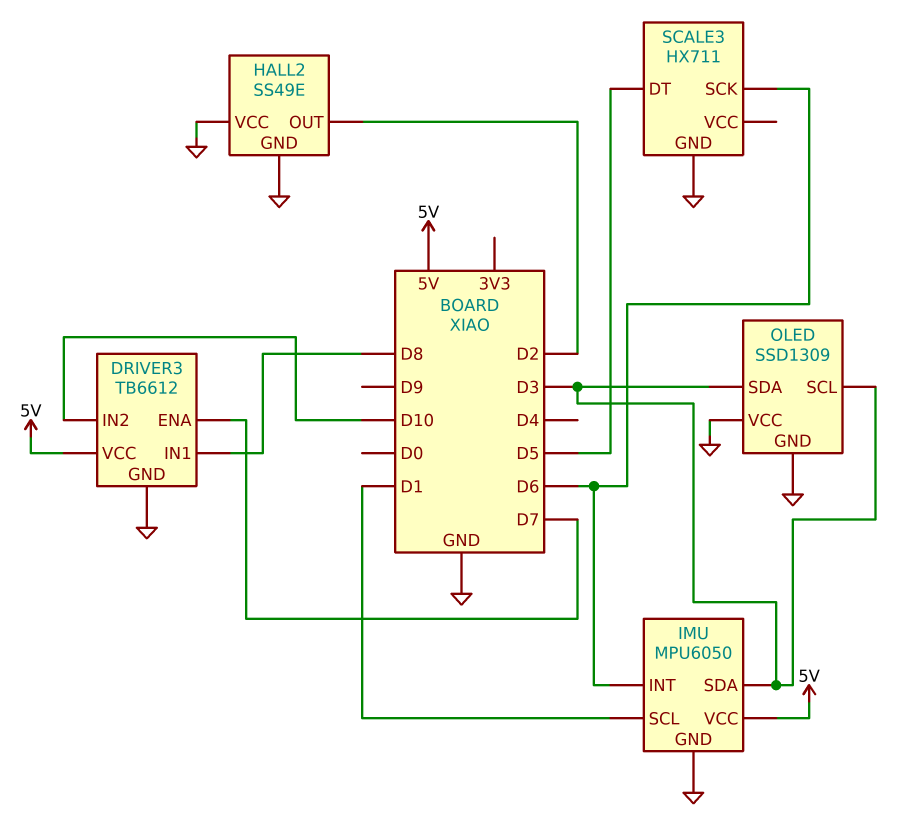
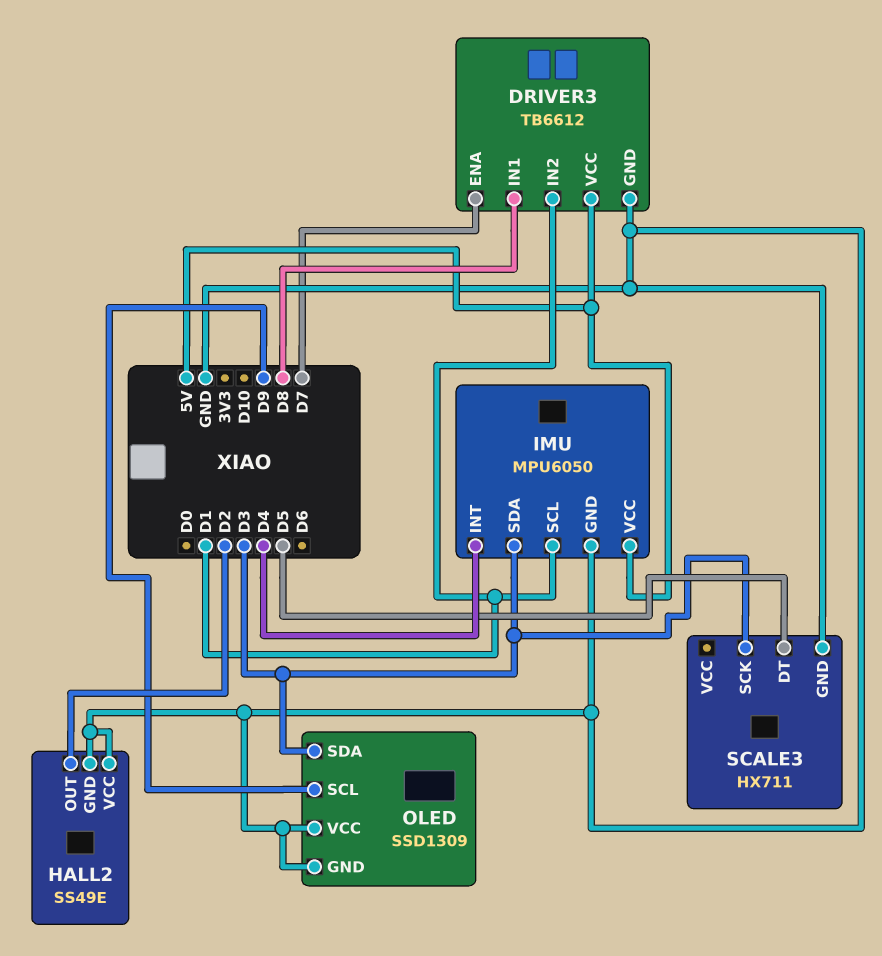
DRIVER3 pin IN2: D10 -> D1
IMU pin INT: D6 -> D4
OLED pin SCL: D3 -> D9
SCALE3 pin SCK: D6 -> D3

